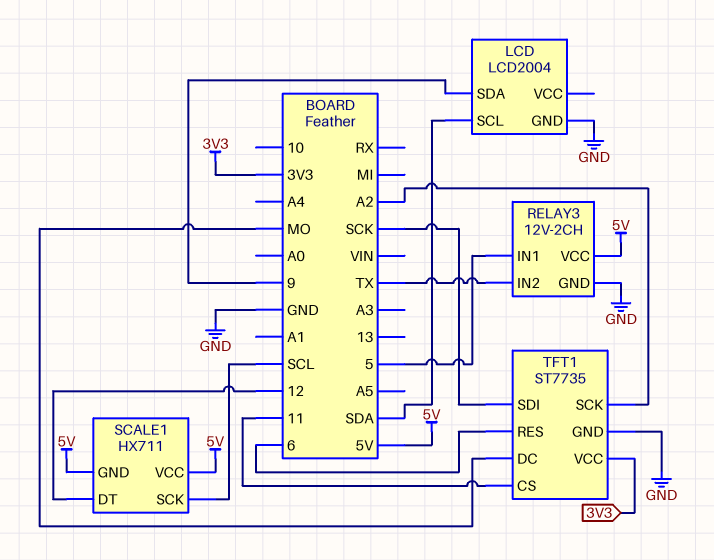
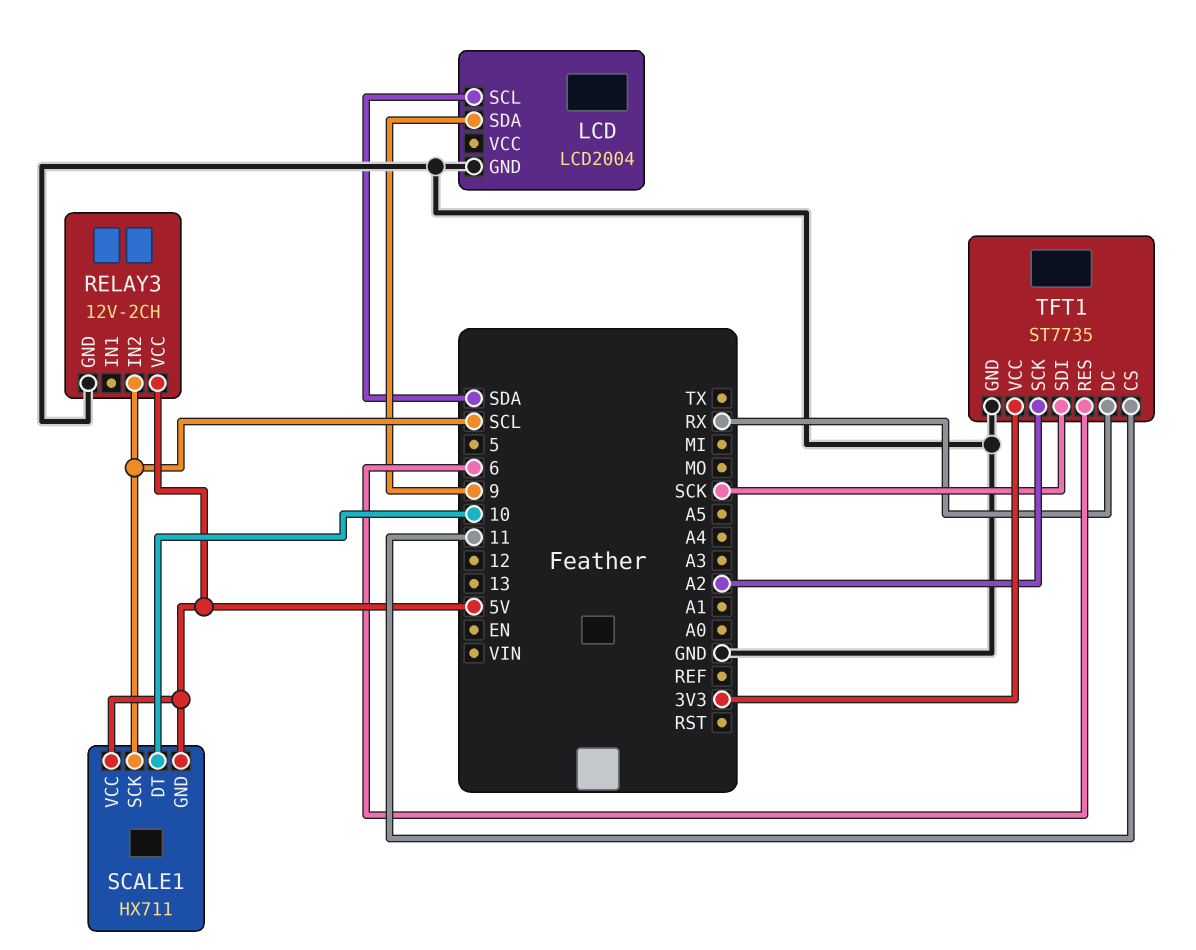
RELAY3 pin IN1: 5 -> none
RELAY3 pin IN2: TX -> SCL
SCALE1 pin DT: 12 -> 10
TFT1 pin DC: MO -> RX

